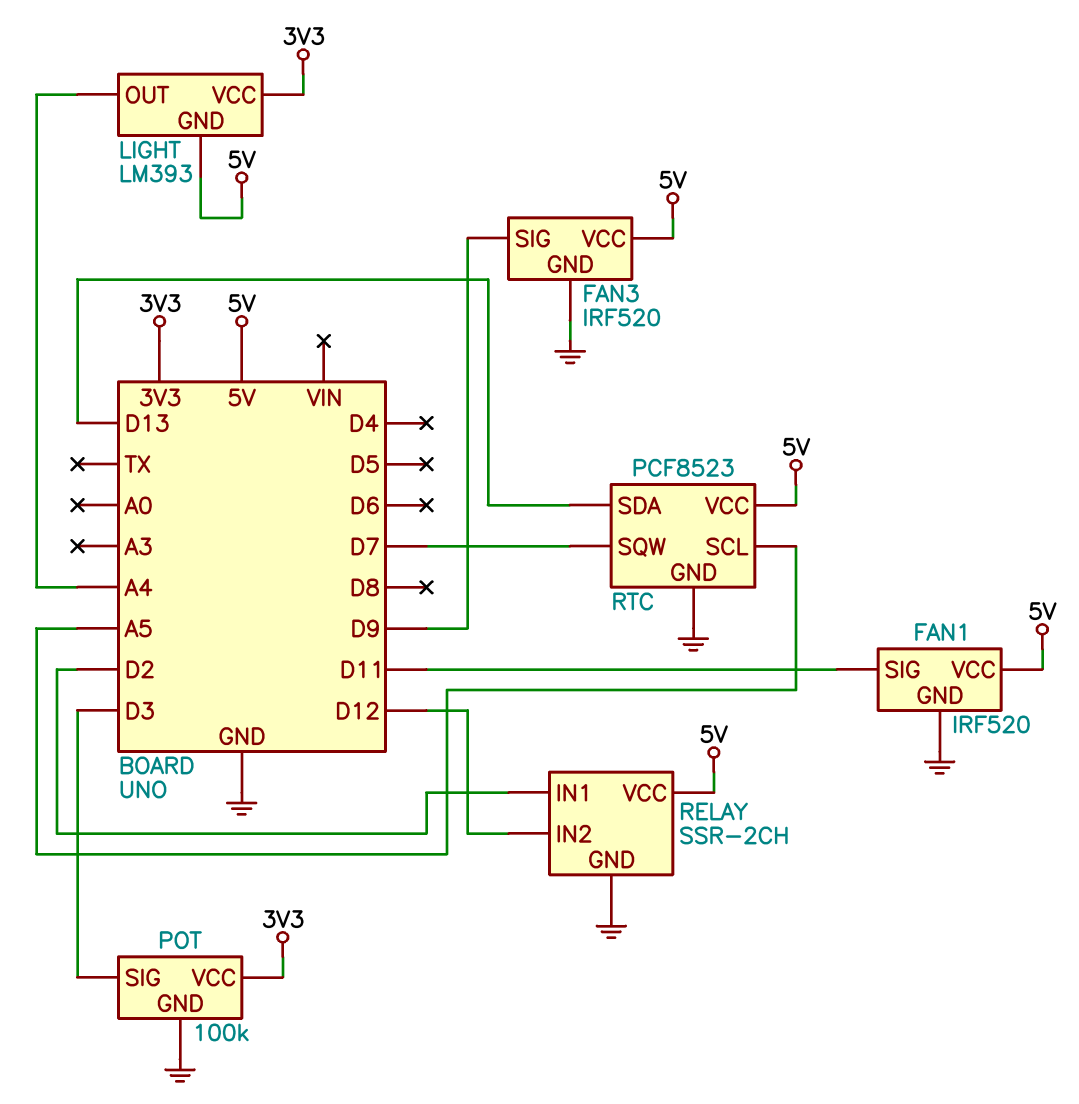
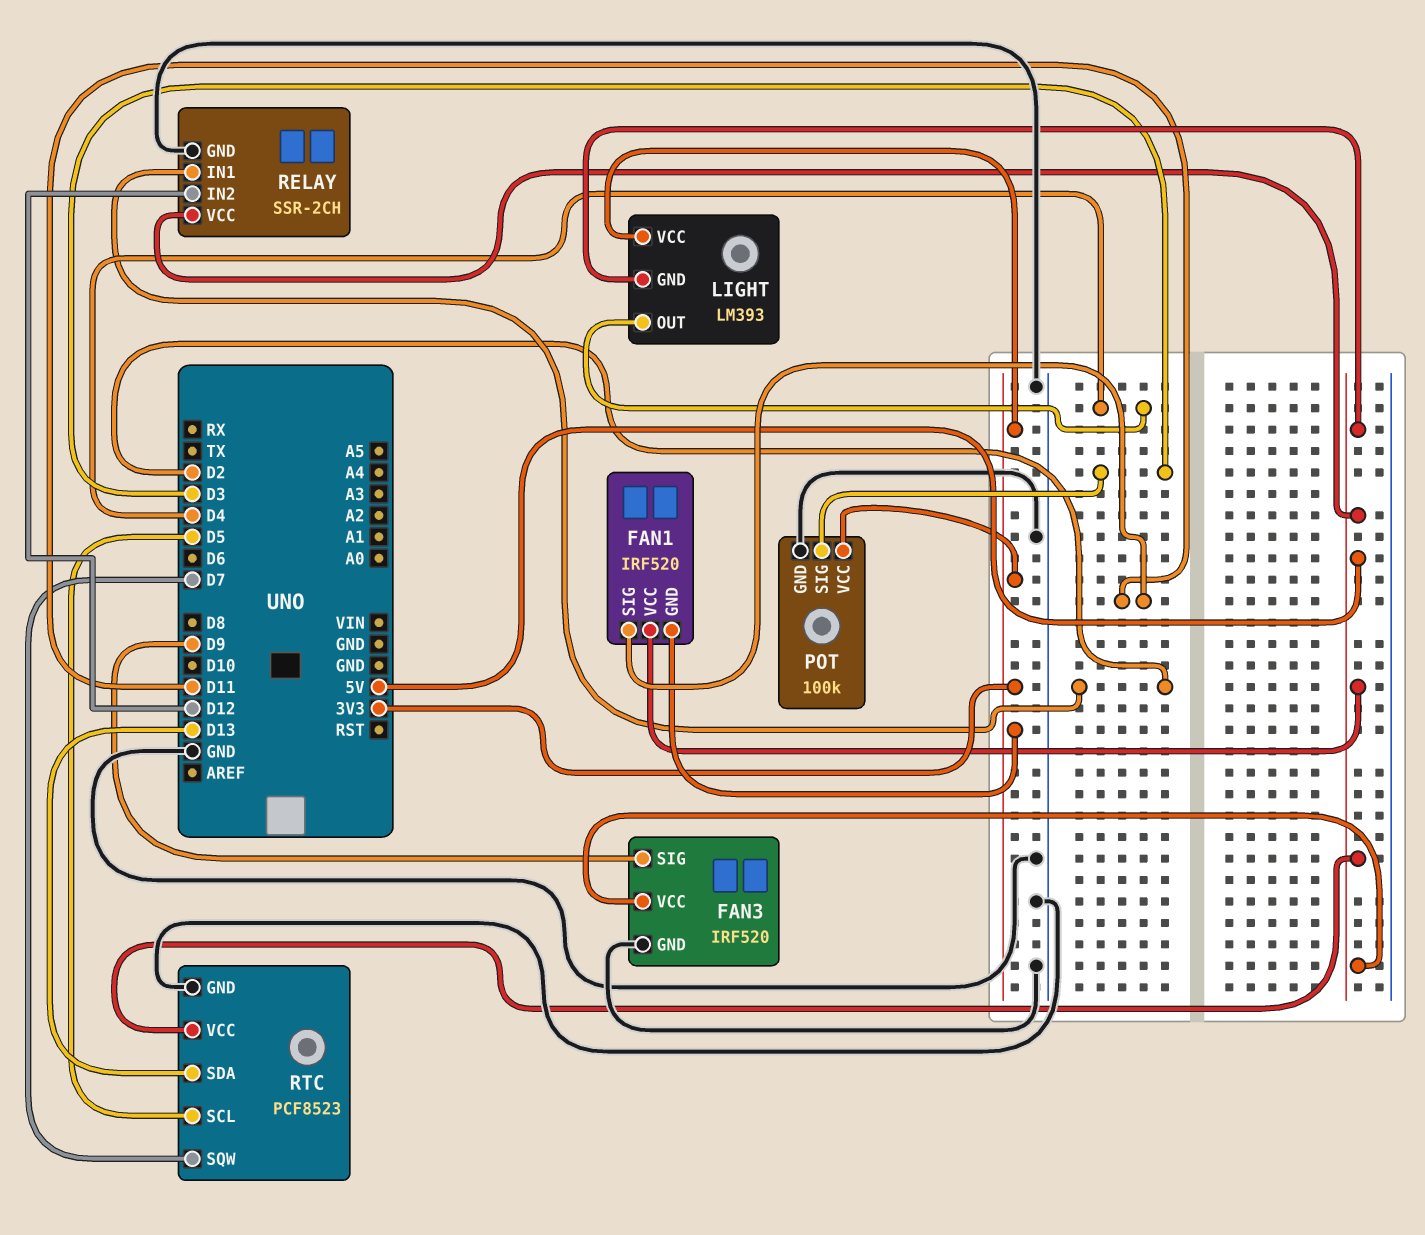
FAN1 pin GND: GND -> 3V3
LIGHT pin OUT: A4 -> D4
RTC pin SCL: A5 -> D5

